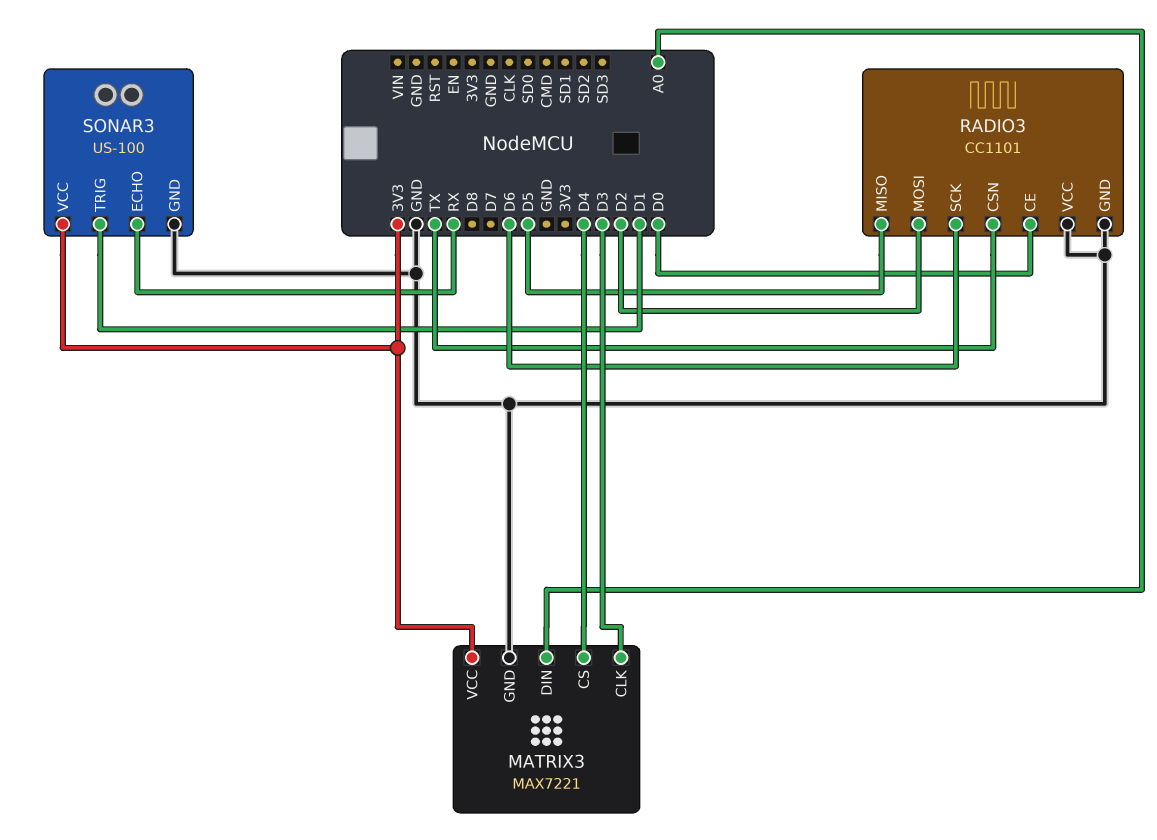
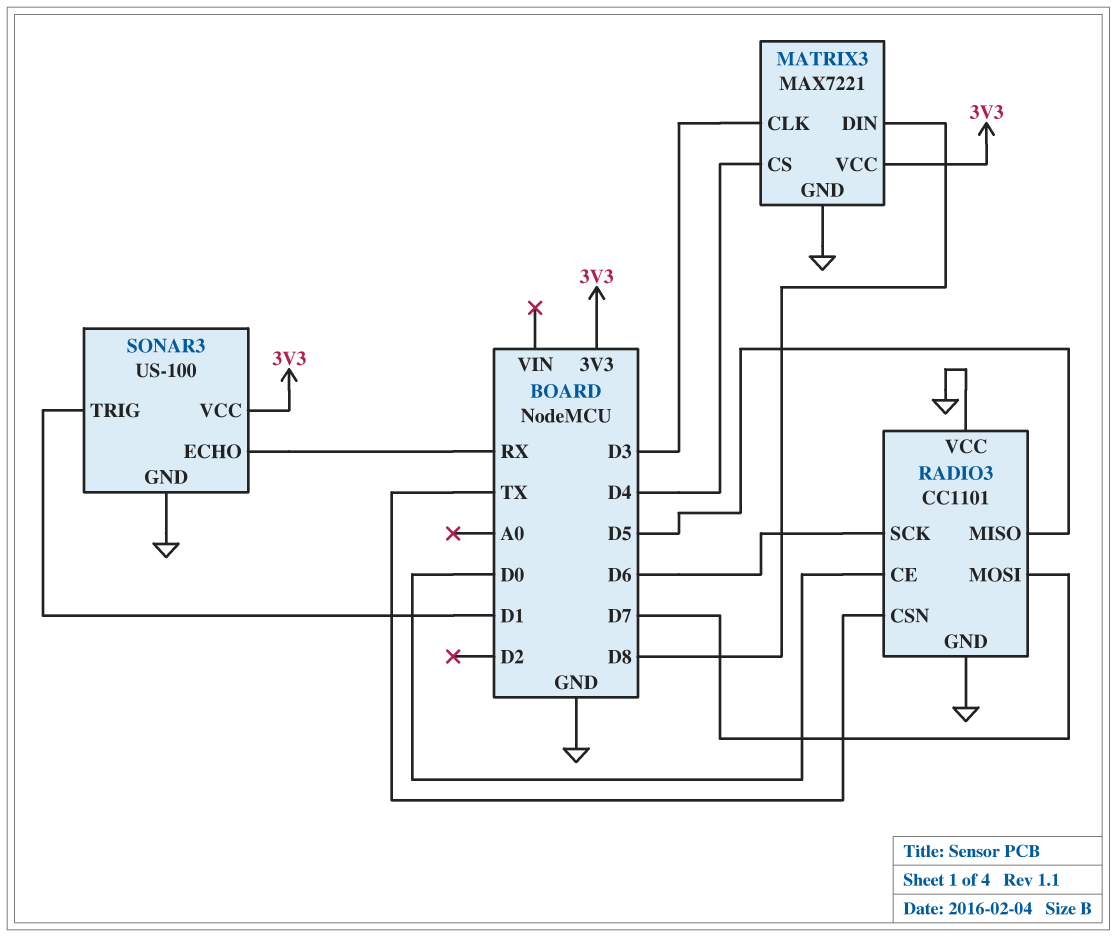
MATRIX3 pin DIN: A0 -> D8
RADIO3 pin MOSI: D2 -> D7

